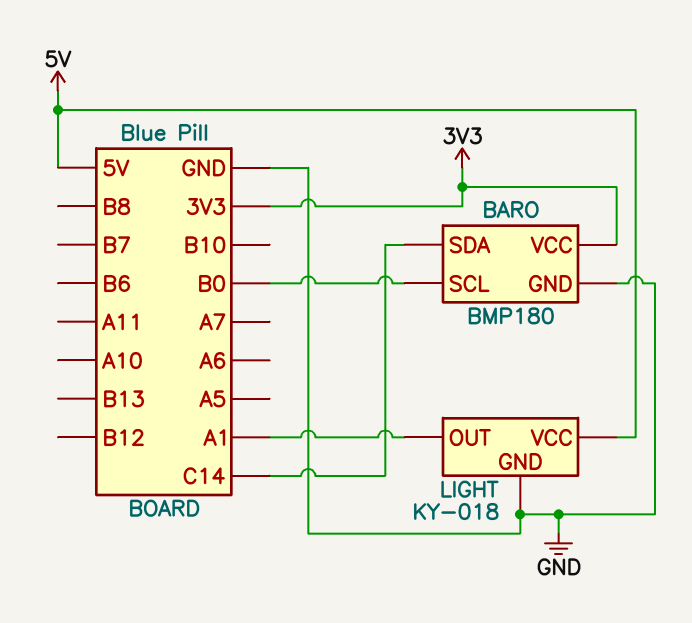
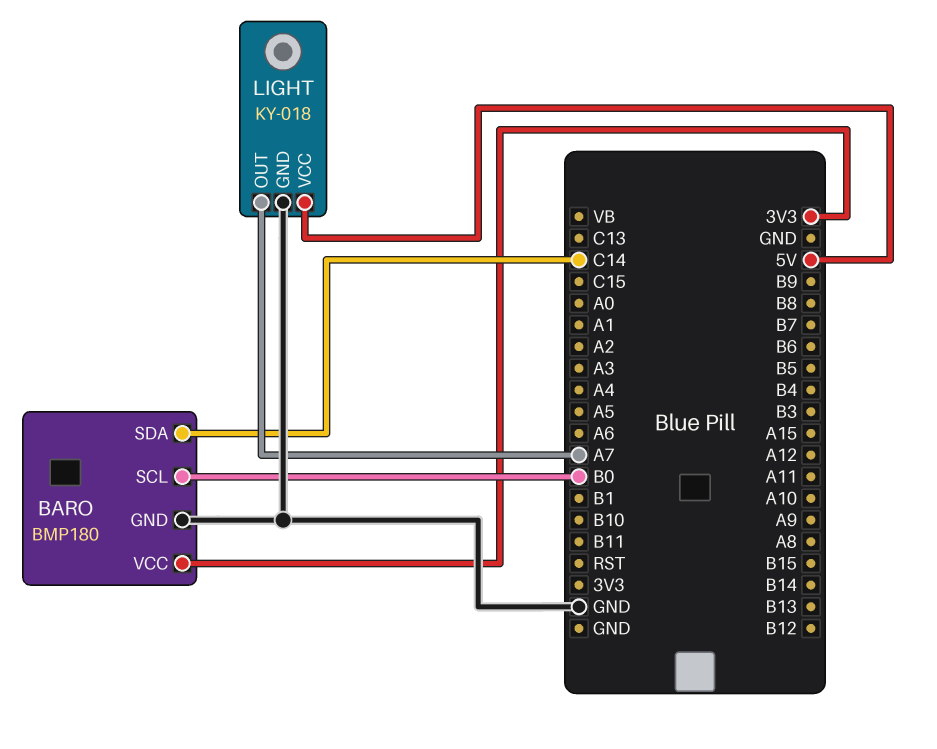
LIGHT pin OUT: A1 -> A7

